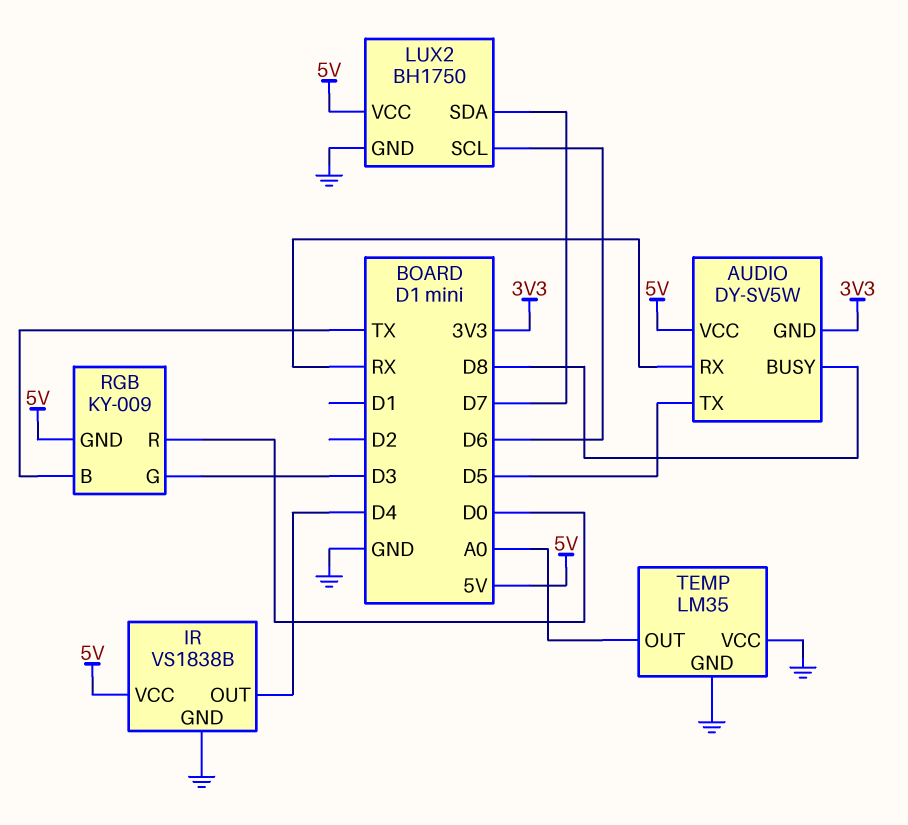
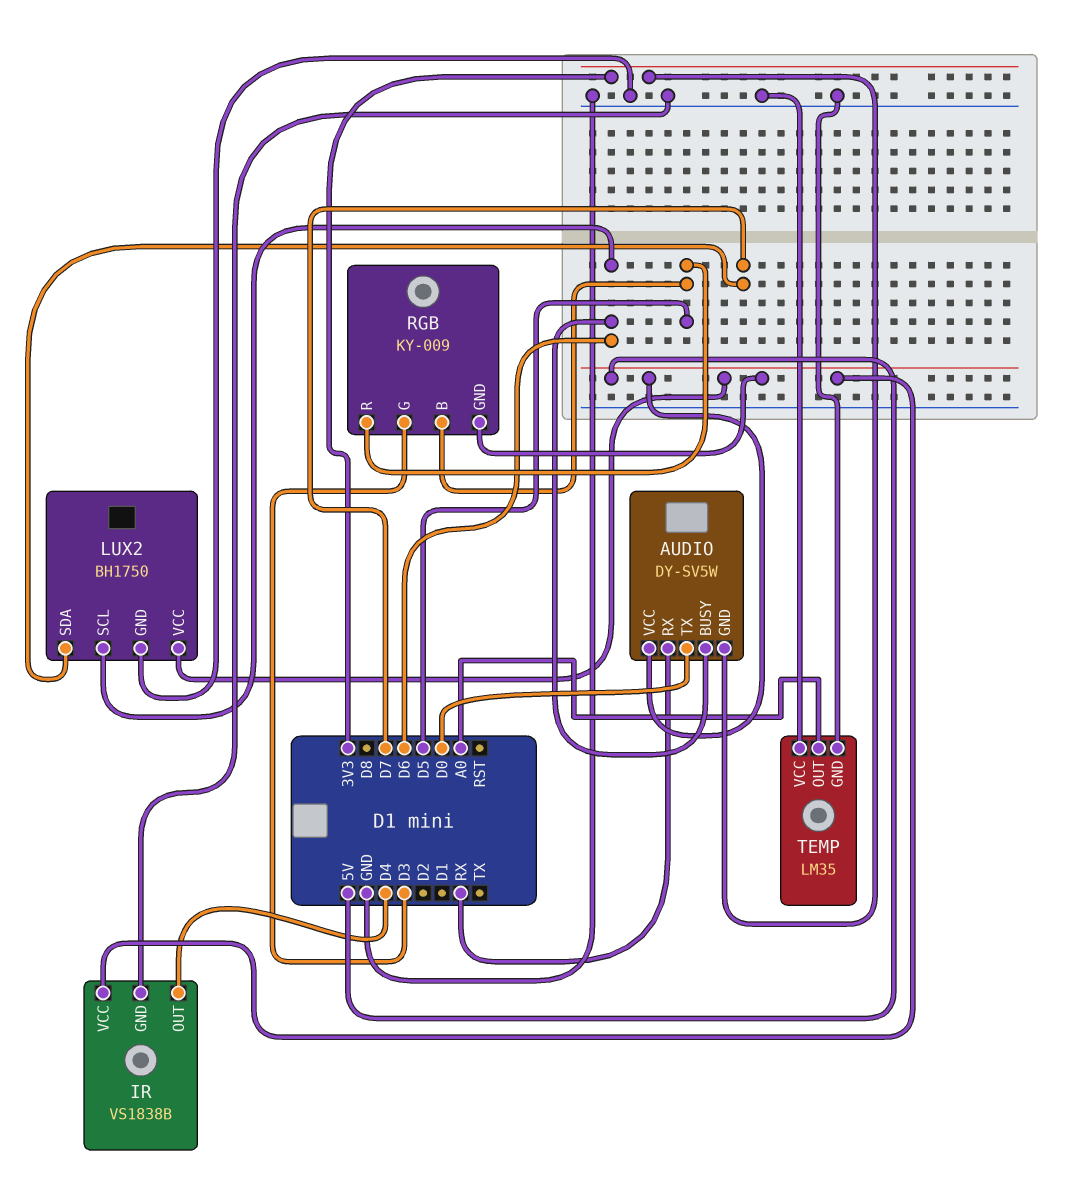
AUDIO pin BUSY: D8 -> D6
AUDIO pin TX: D5 -> D0
RGB pin B: TX -> D5
RGB pin R: D0 -> D5

